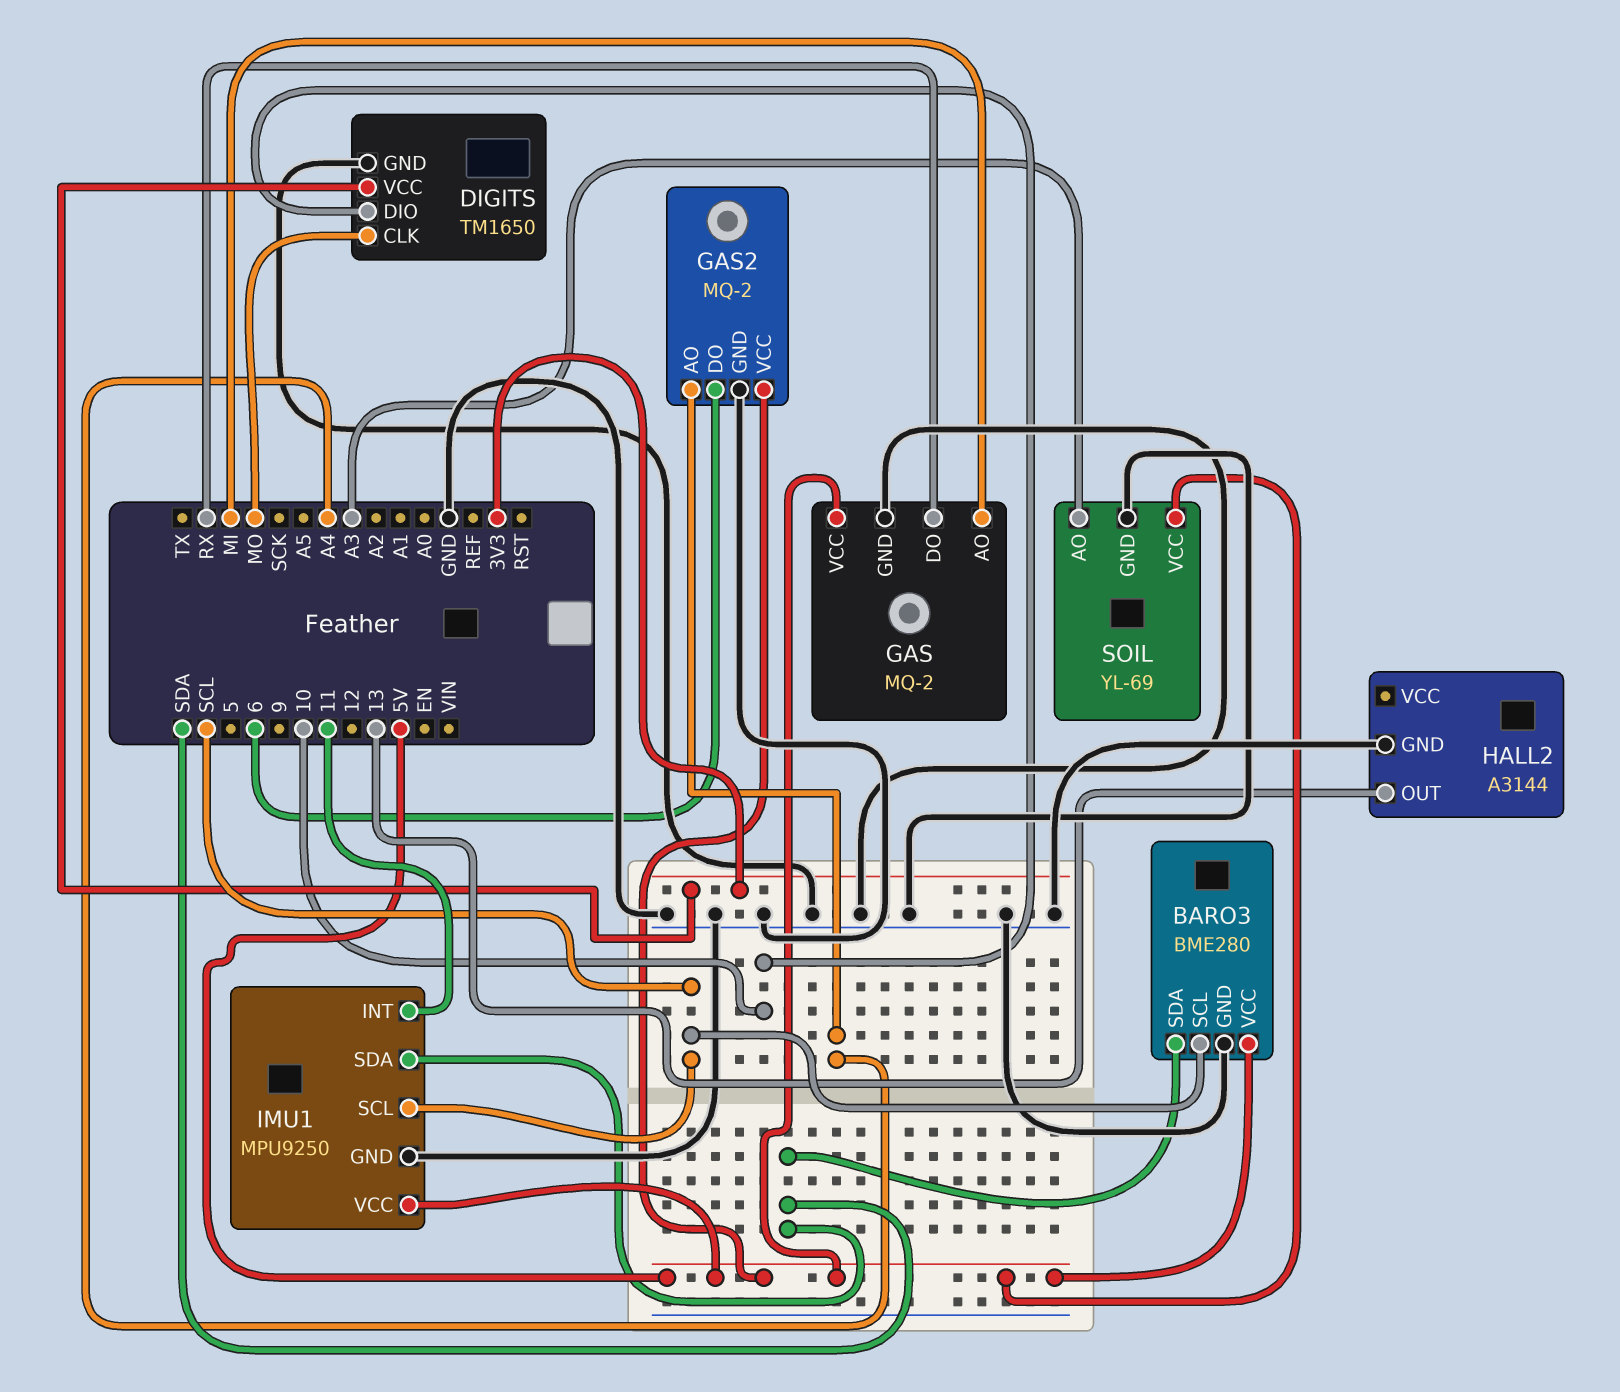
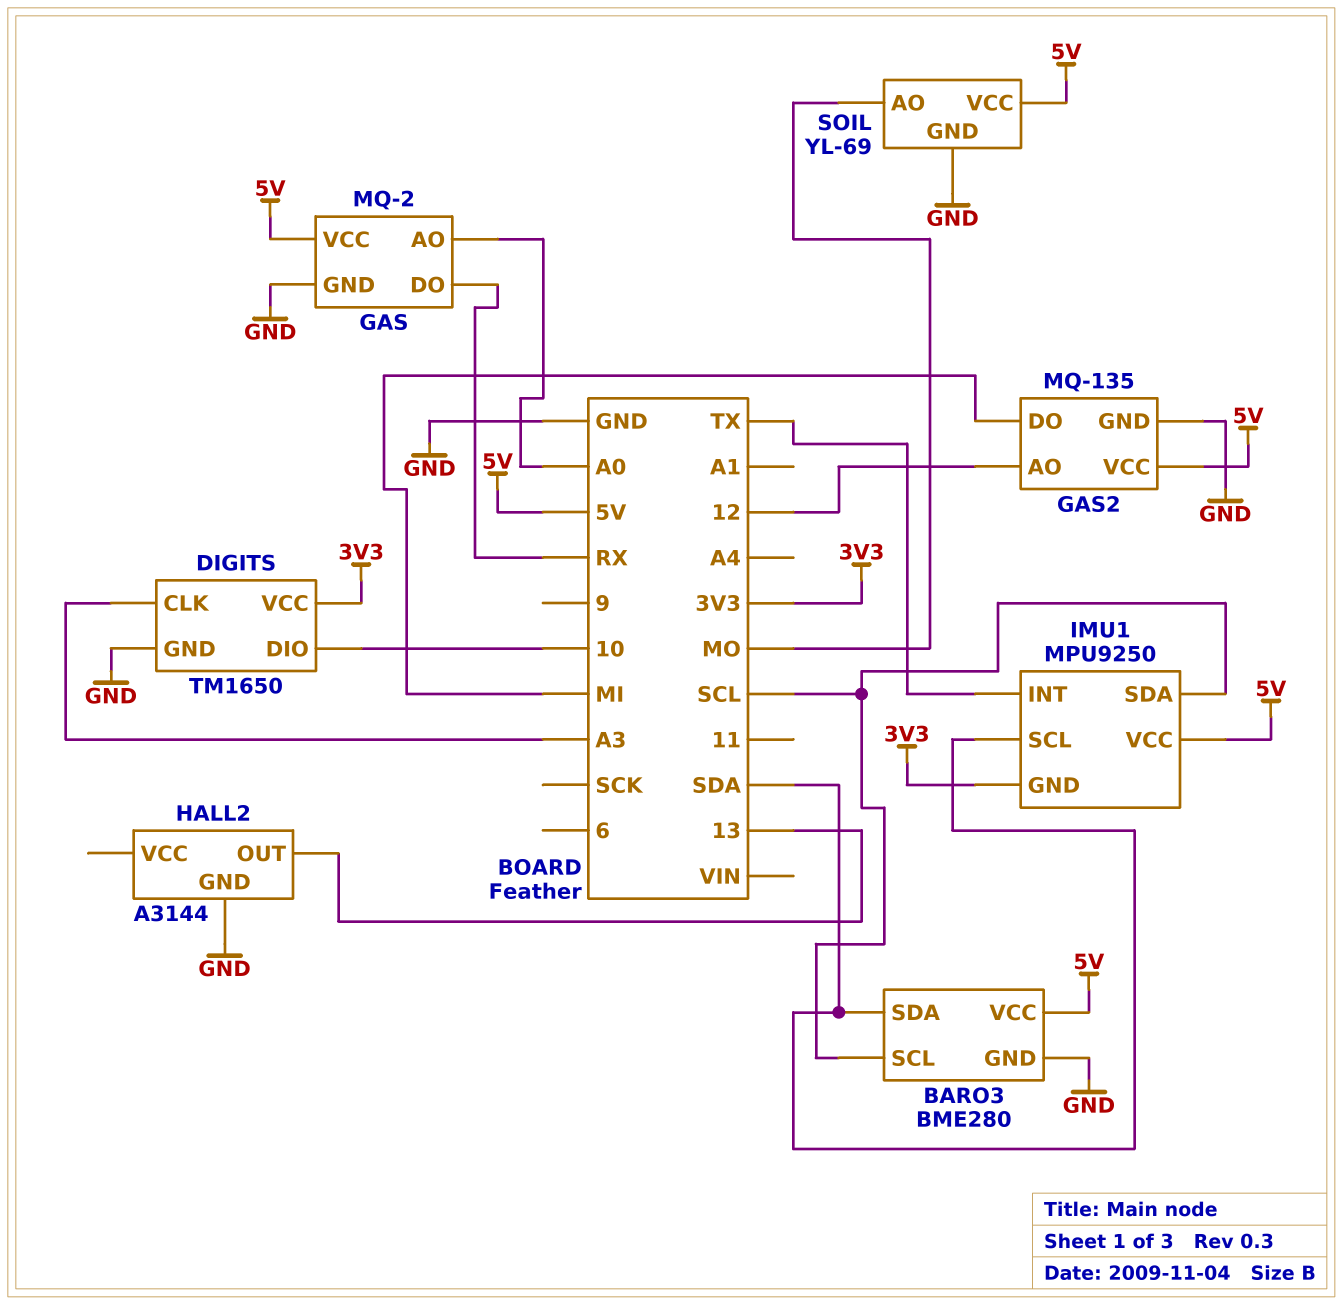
DIGITS pin CLK: MO -> A3
GAS pin AO: MI -> A0
GAS2: MQ-2 -> MQ-135
GAS2 pin AO: A4 -> 12
GAS2 pin DO: 6 -> MI
IMU1 pin GND: GND -> 3V3
IMU1 pin INT: 11 -> TX
IMU1 pin SCL: SCL -> SDA
IMU1 pin SDA: SDA -> SCL
SOIL pin AO: A3 -> MO

